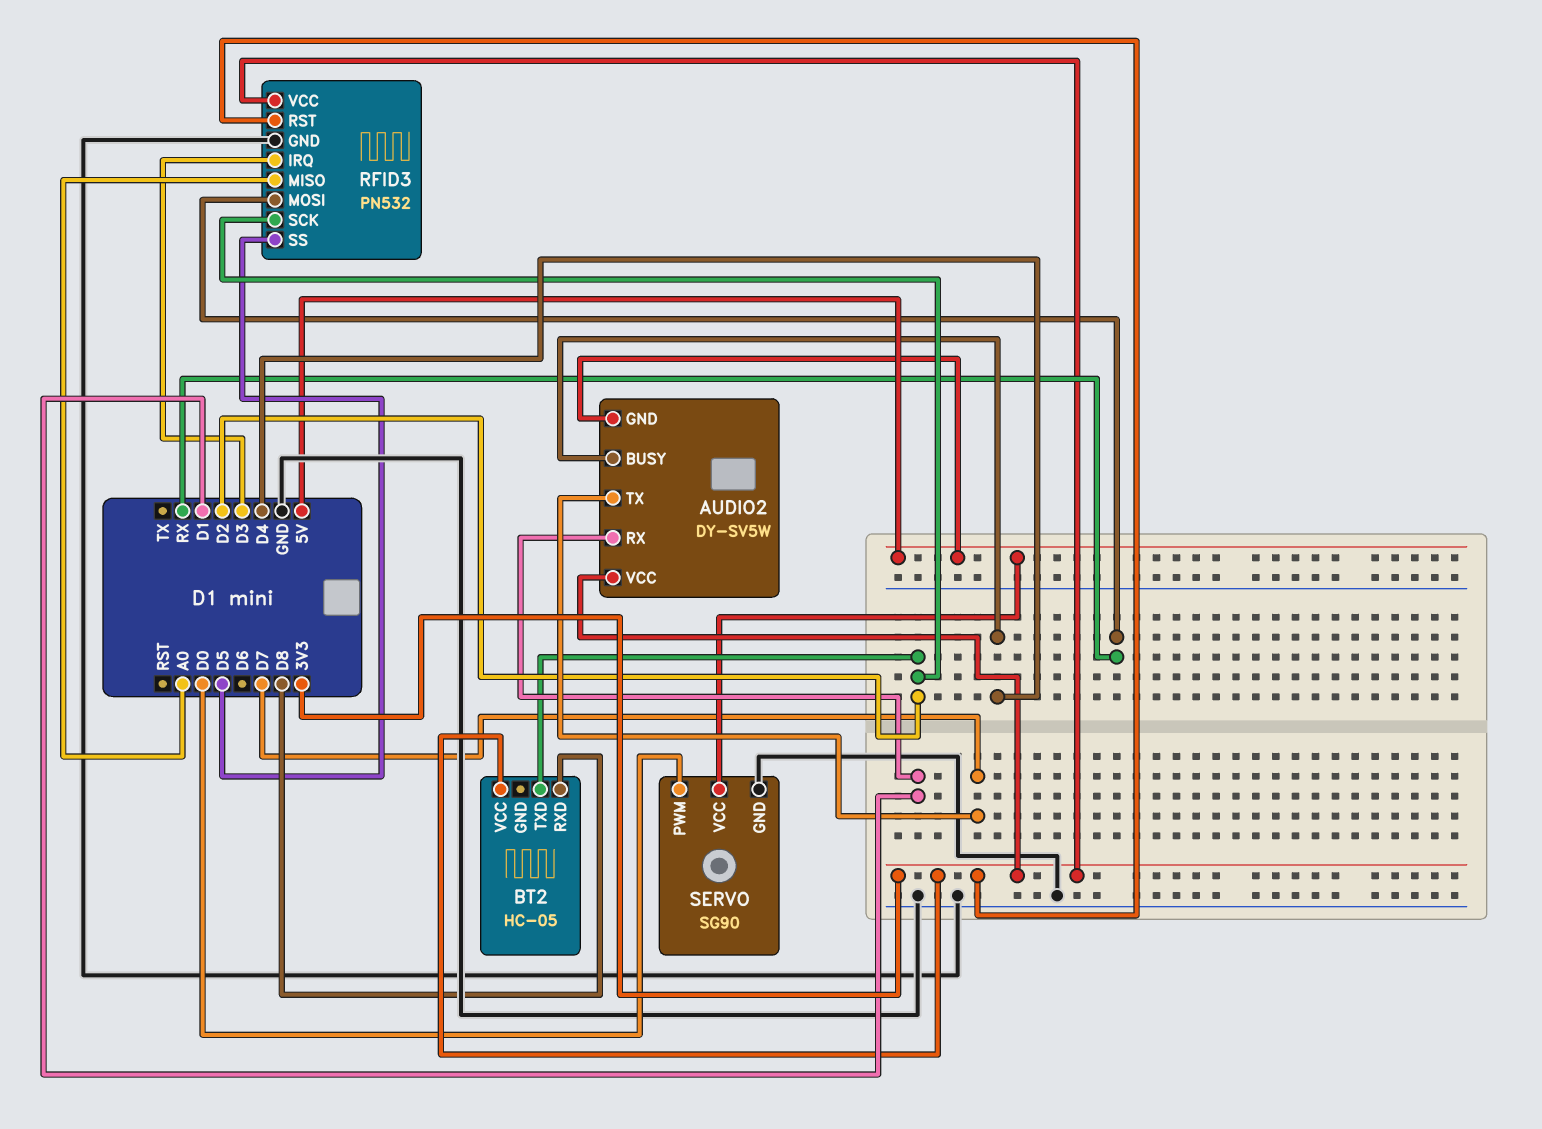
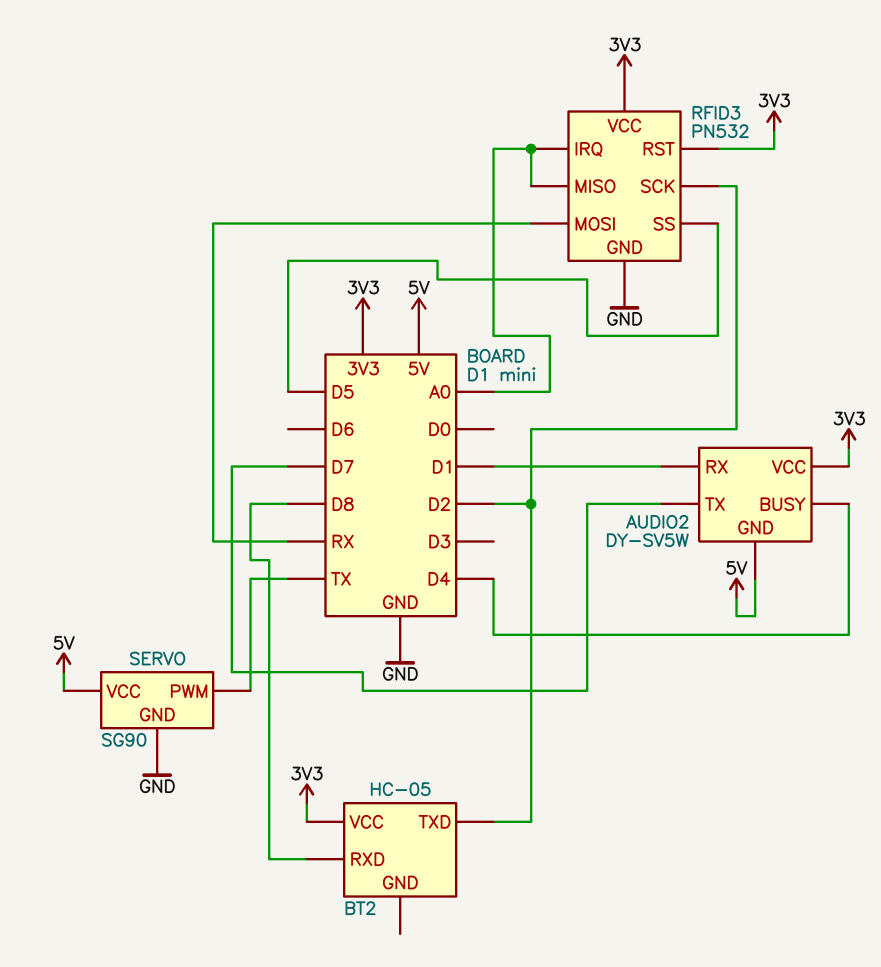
RFID3 pin IRQ: D3 -> A0
SERVO pin PWM: D0 -> TX

